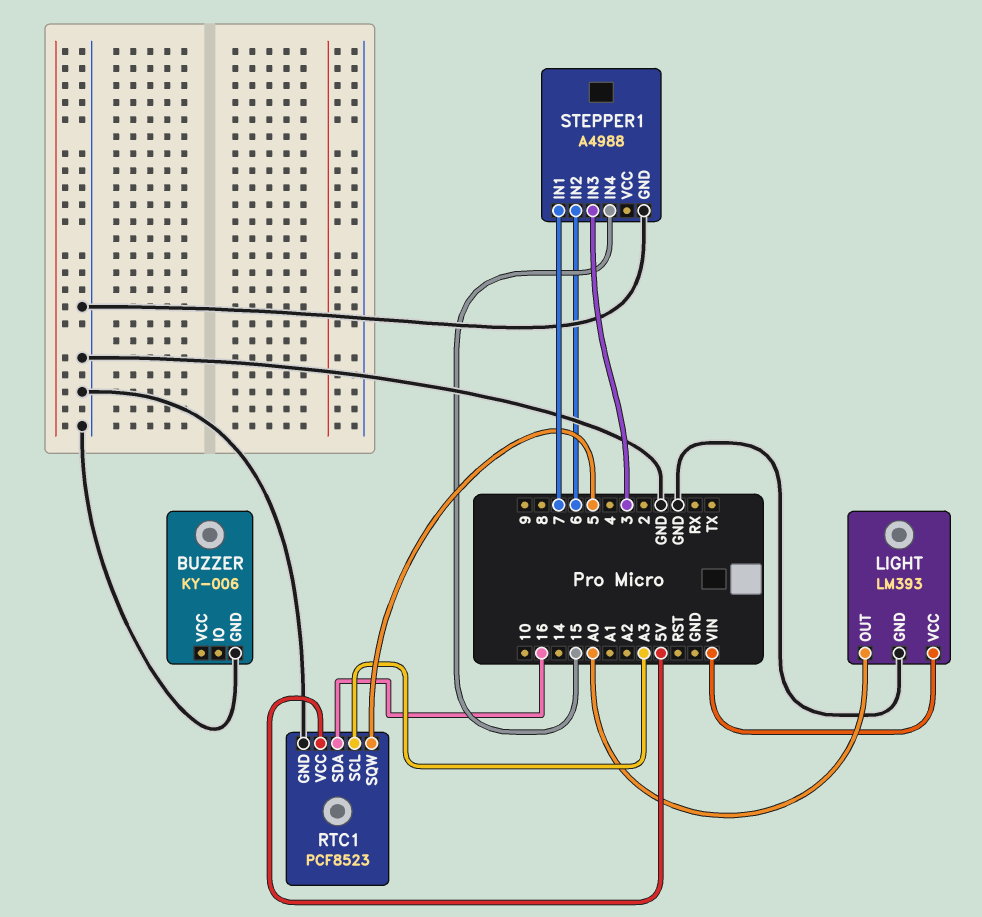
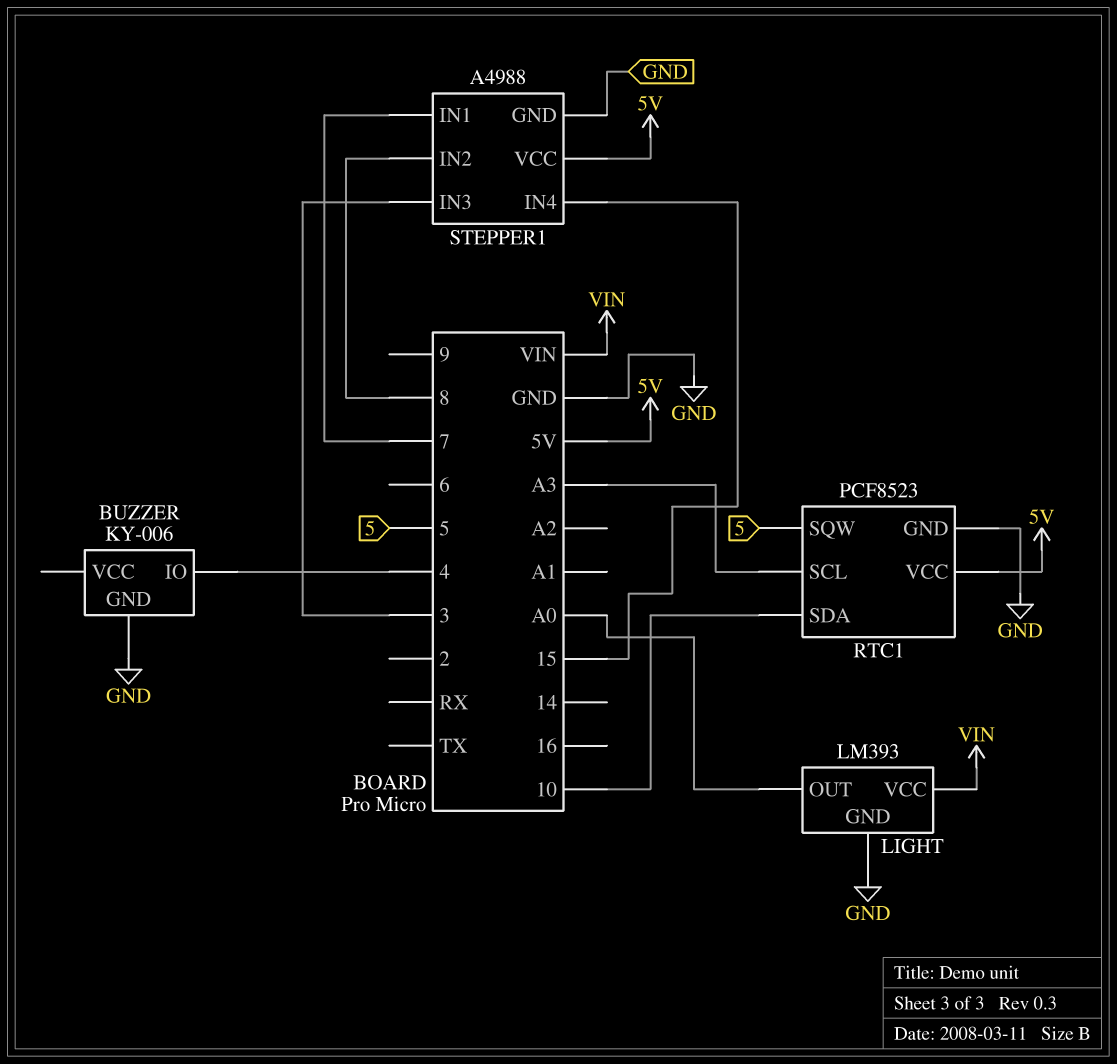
BUZZER pin IO: none -> 4
RTC1 pin SDA: 16 -> 10
STEPPER1 pin IN2: 6 -> 8
STEPPER1 pin VCC: none -> 5V

